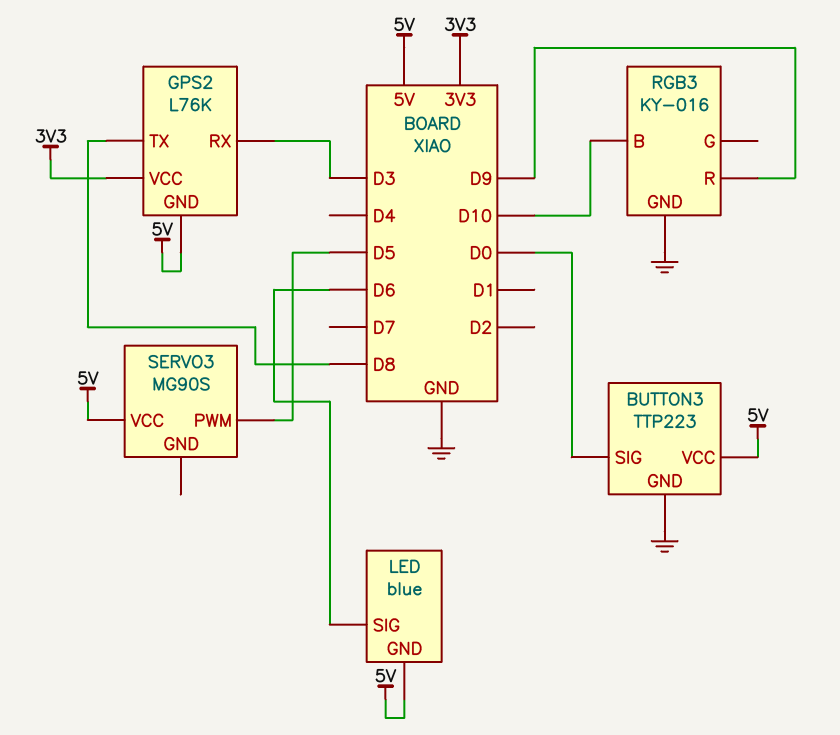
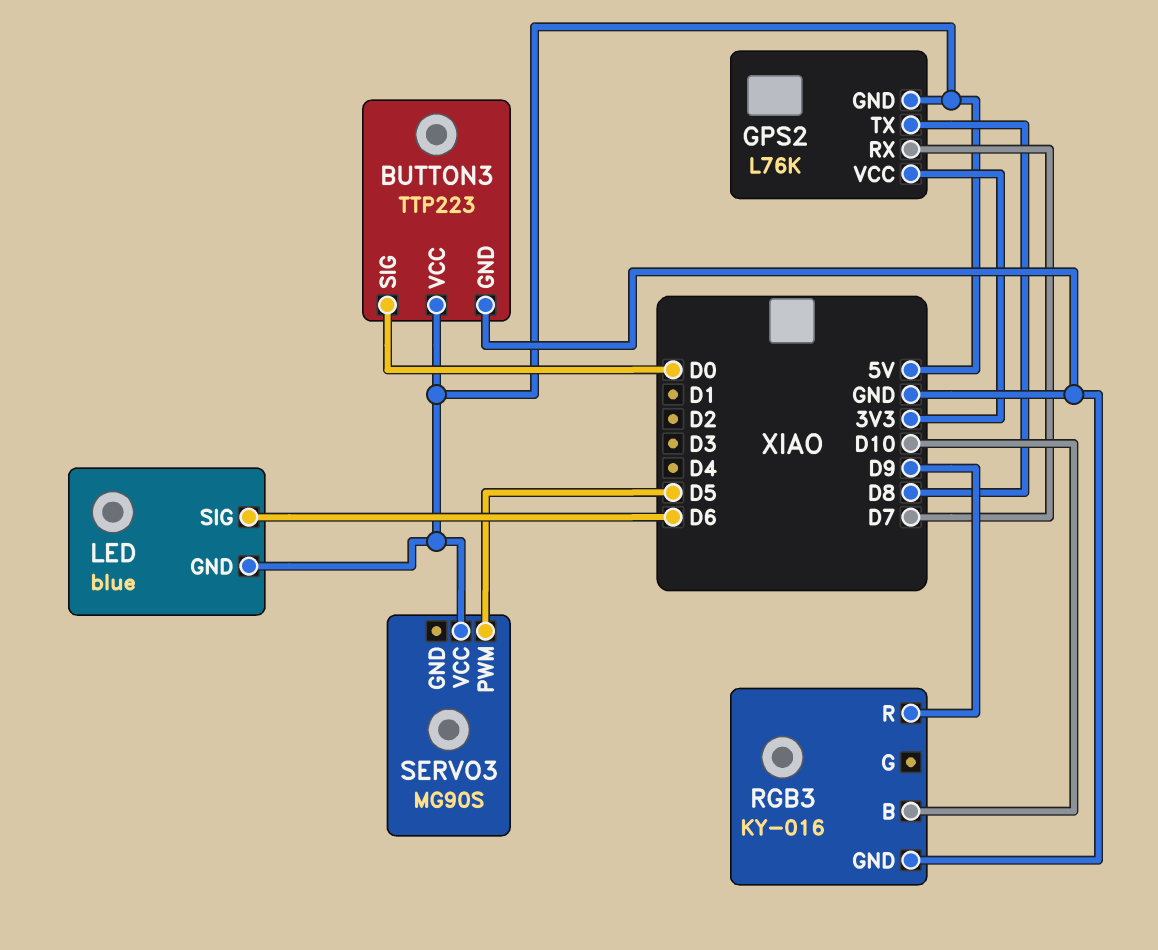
GPS2 pin RX: D3 -> D7

